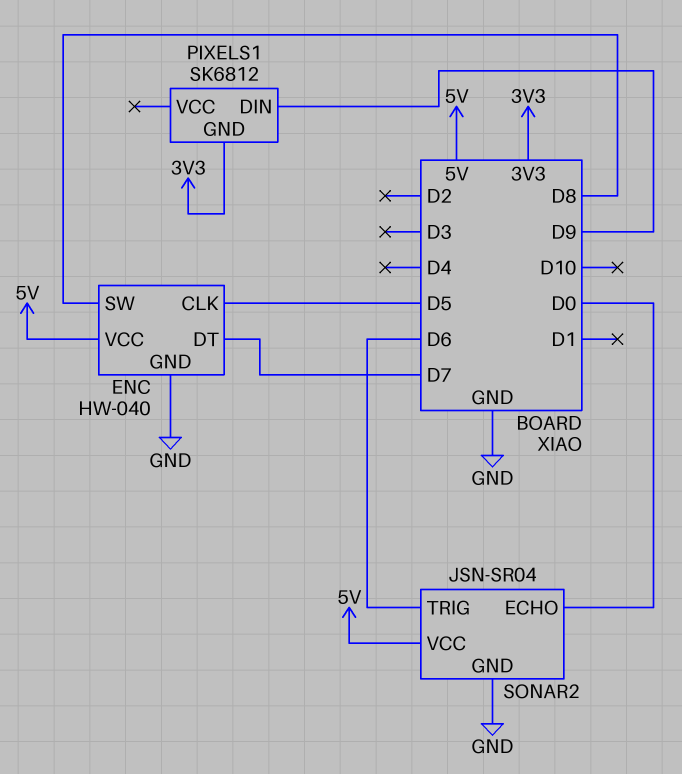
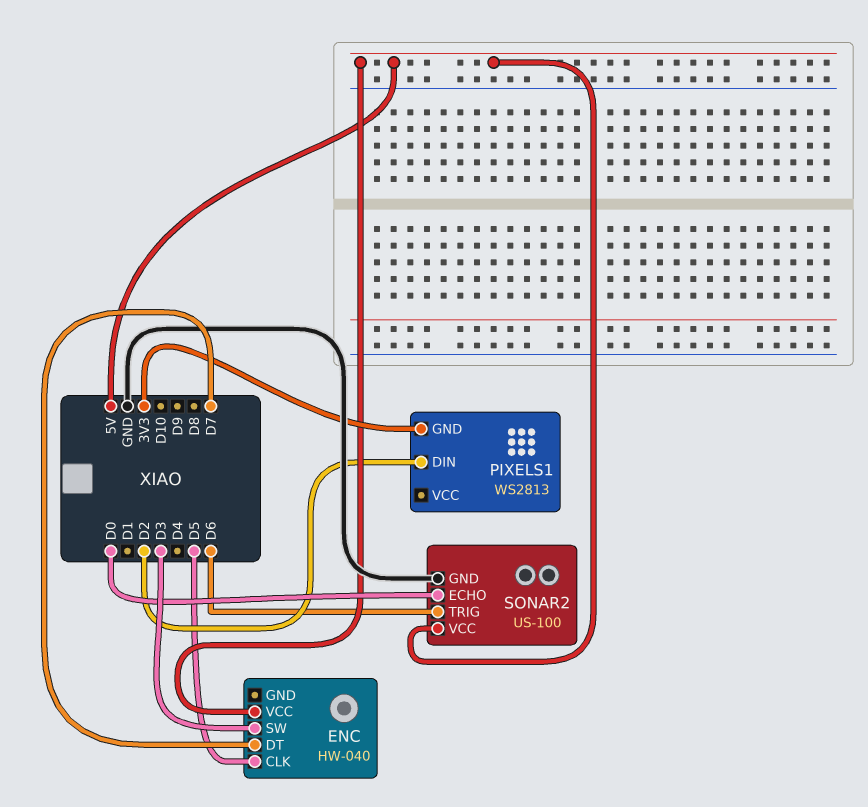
ENC pin GND: GND -> none
ENC pin SW: D8 -> D3
PIXELS1: SK6812 -> WS2813
PIXELS1 pin DIN: D9 -> D2
SONAR2: JSN-SR04 -> US-100

